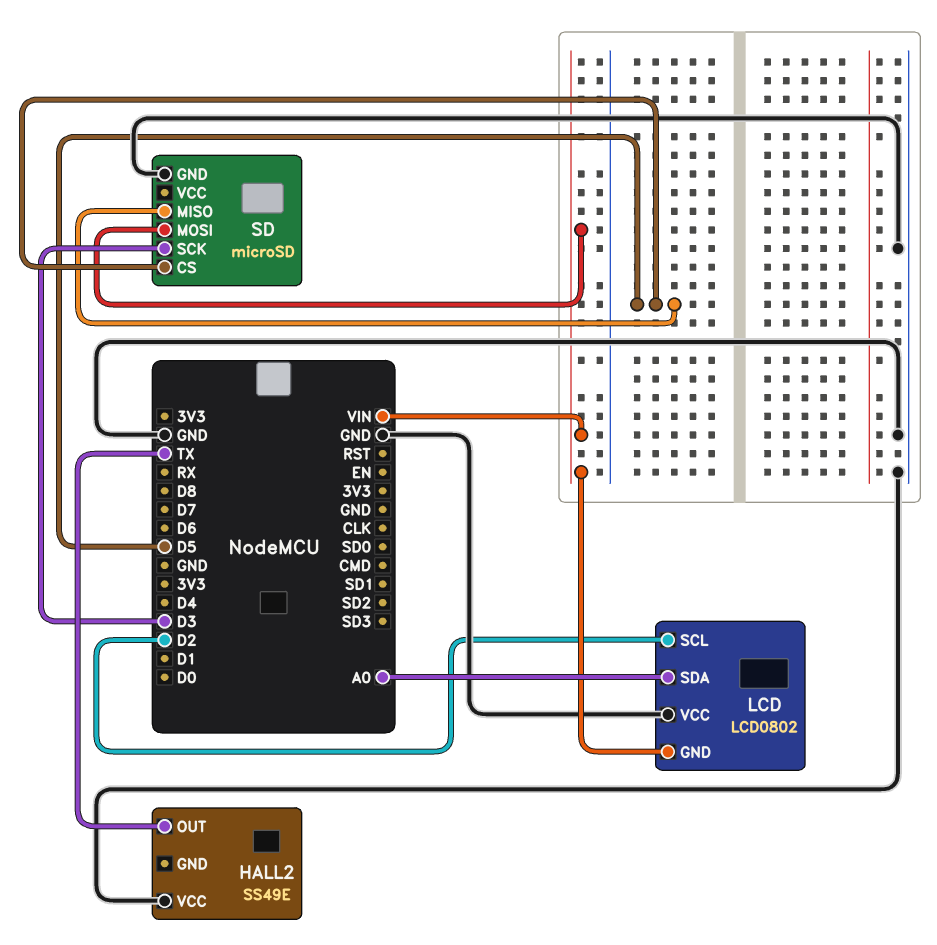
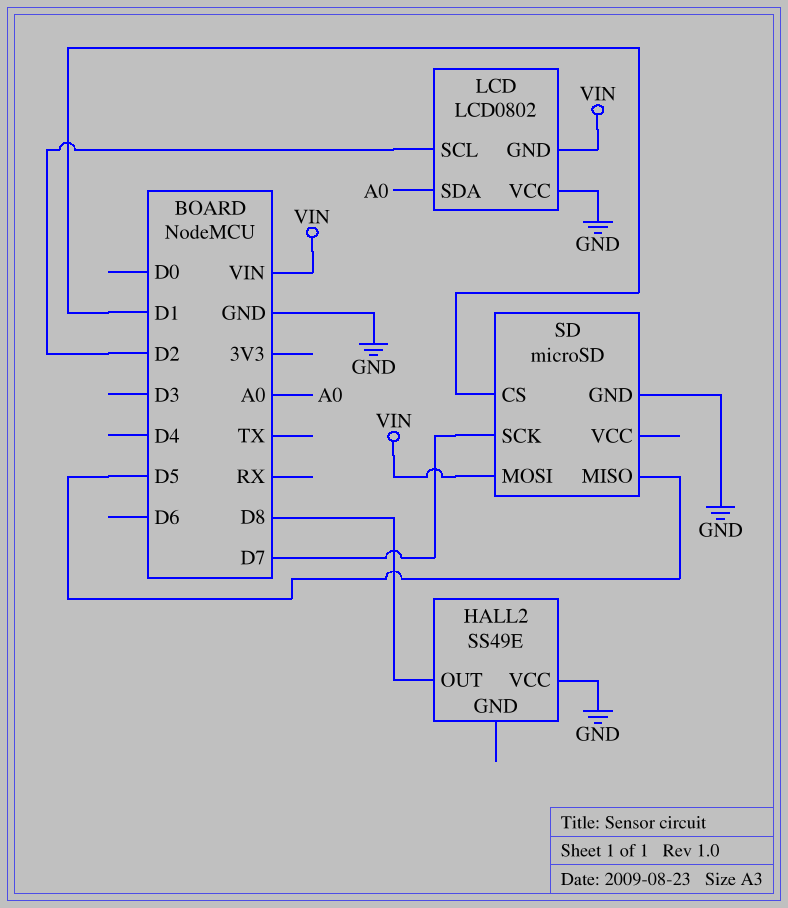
HALL2 pin OUT: TX -> D8
SD pin CS: D5 -> D1
SD pin SCK: D3 -> D7

